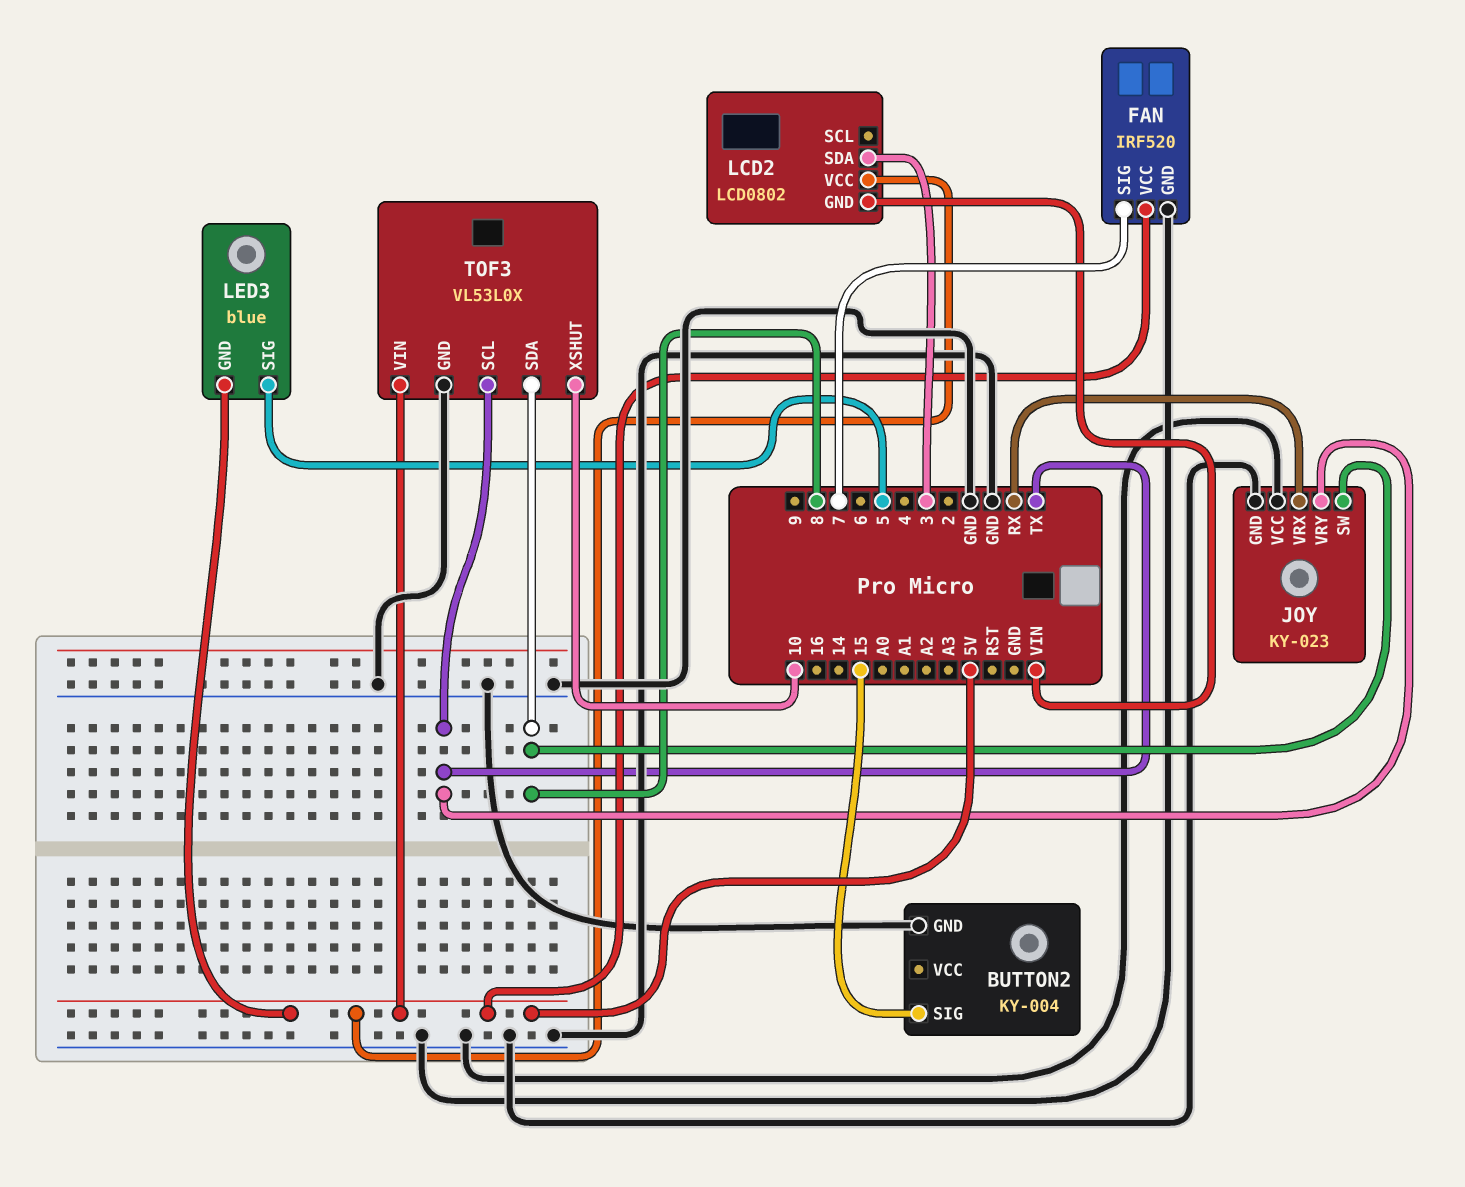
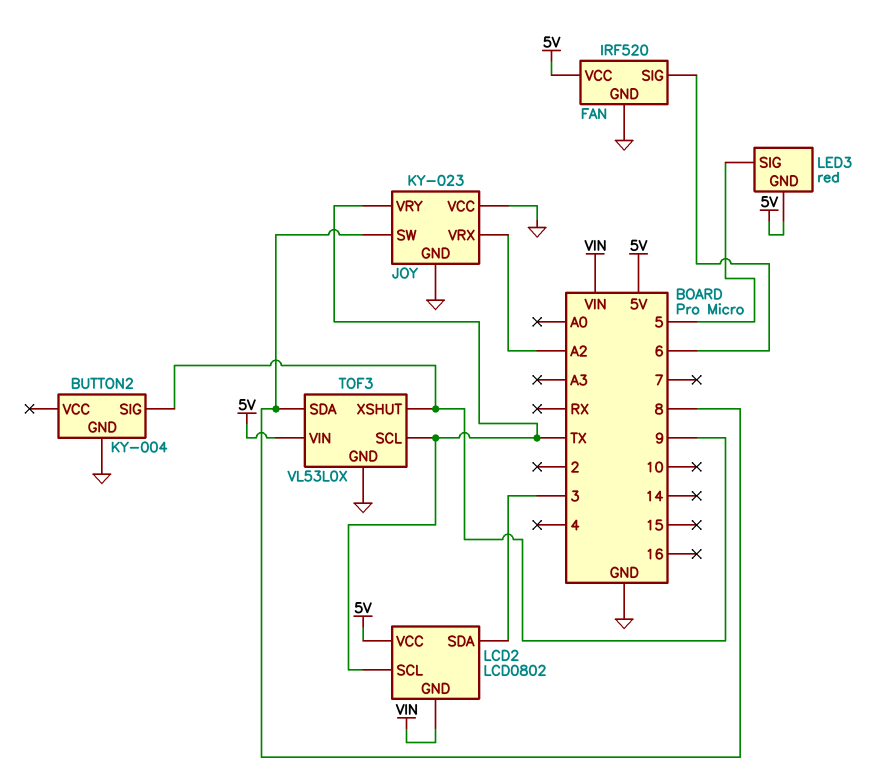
BUTTON2 pin SIG: 15 -> 9
FAN pin SIG: 7 -> 6
JOY pin VRX: RX -> A2
LCD2 pin SCL: none -> TX
LED3: blue -> red
TOF3 pin XSHUT: 10 -> 9

